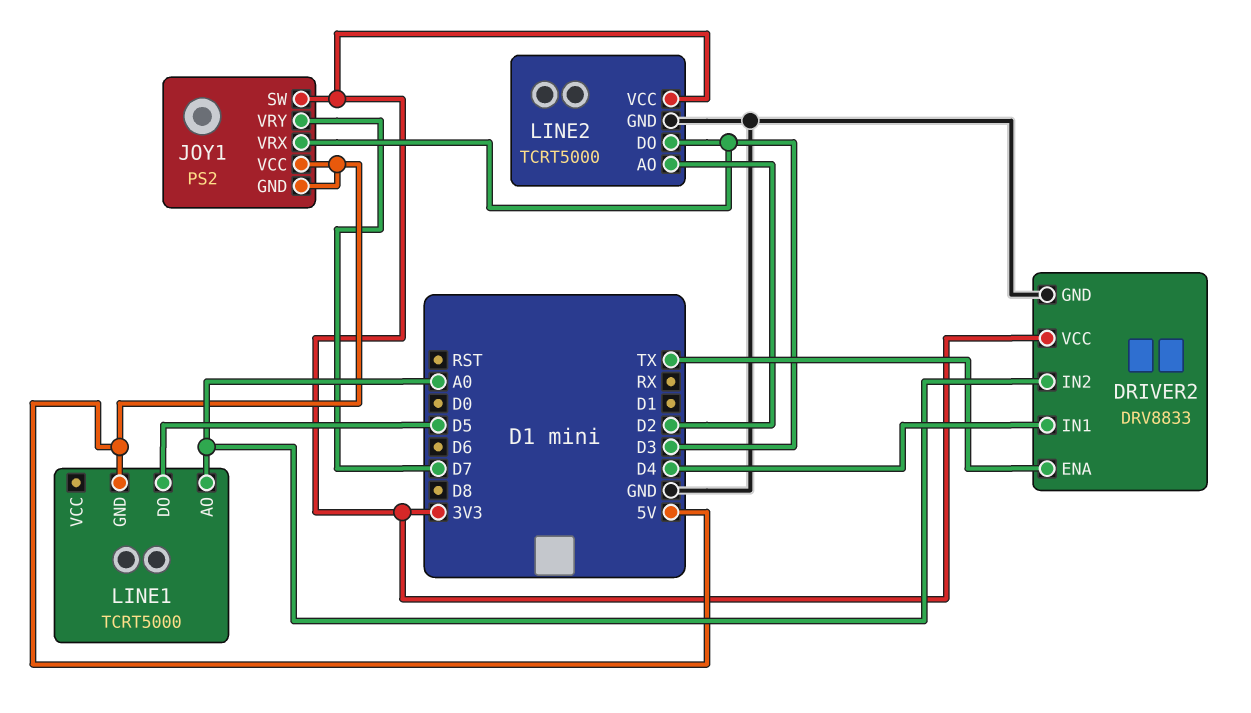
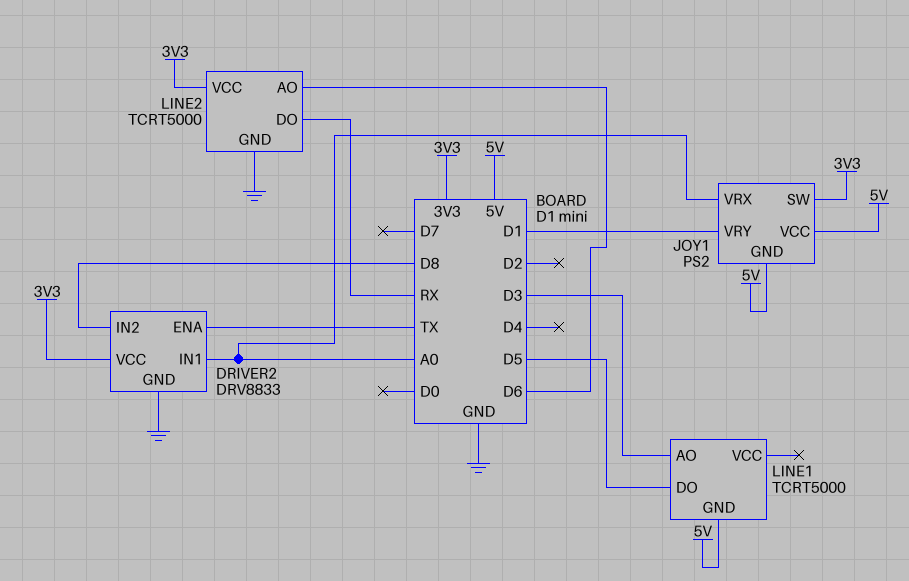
DRIVER2 pin IN1: D4 -> A0
DRIVER2 pin IN2: A0 -> D8
JOY1 pin VRX: D3 -> A0
JOY1 pin VRY: D7 -> D1
LINE1 pin AO: A0 -> D3
LINE2 pin AO: D2 -> D6
LINE2 pin DO: D3 -> RX

